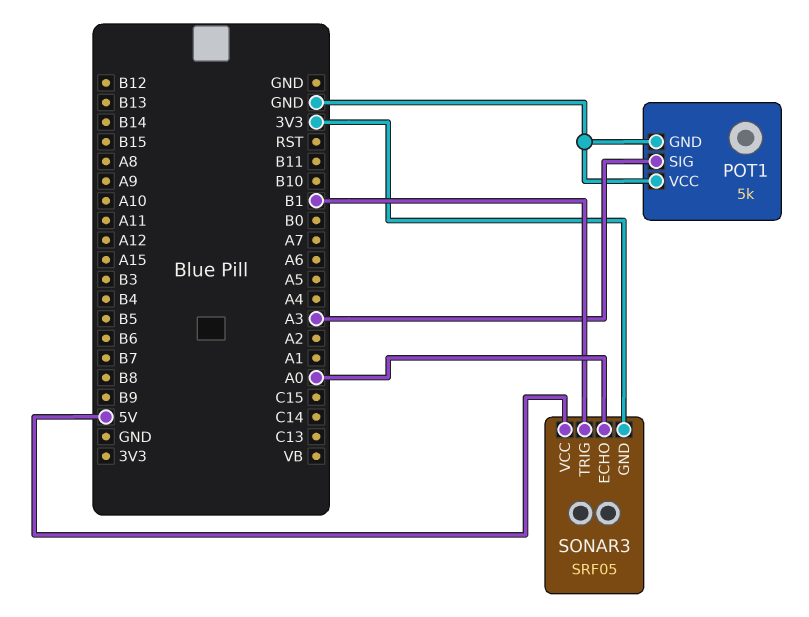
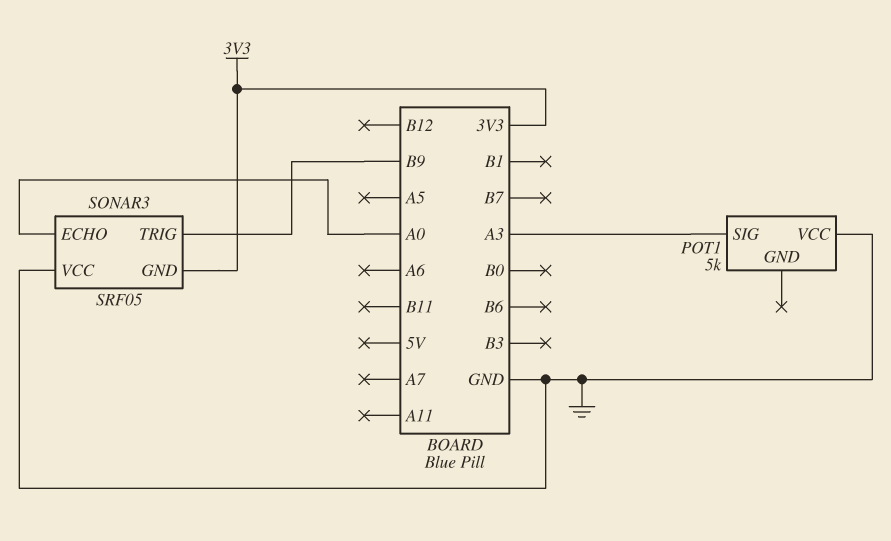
POT1 pin GND: GND -> none
SONAR3 pin TRIG: B1 -> B9
SONAR3 pin VCC: 5V -> GND

